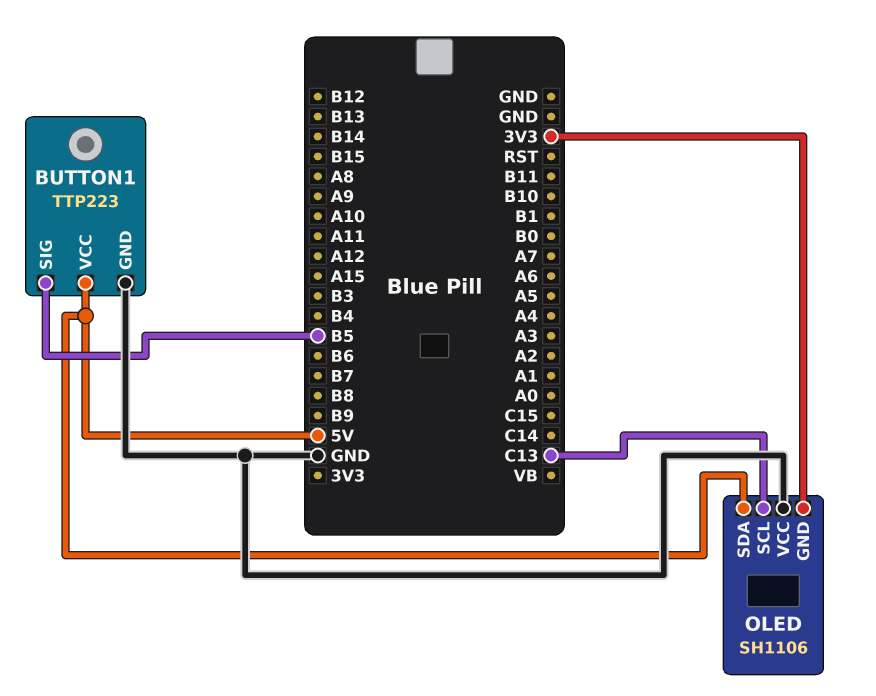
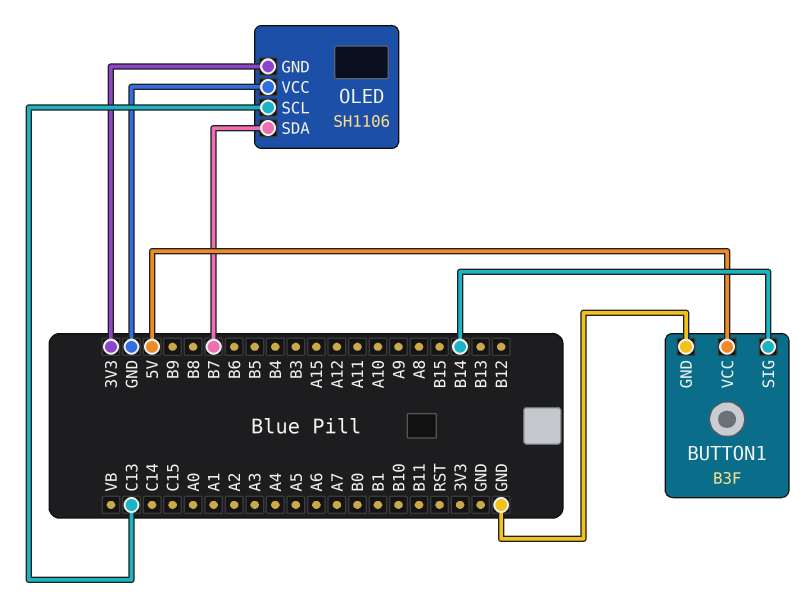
BUTTON1: TTP223 -> B3F
BUTTON1 pin SIG: B5 -> B14
OLED pin SDA: 5V -> B7

